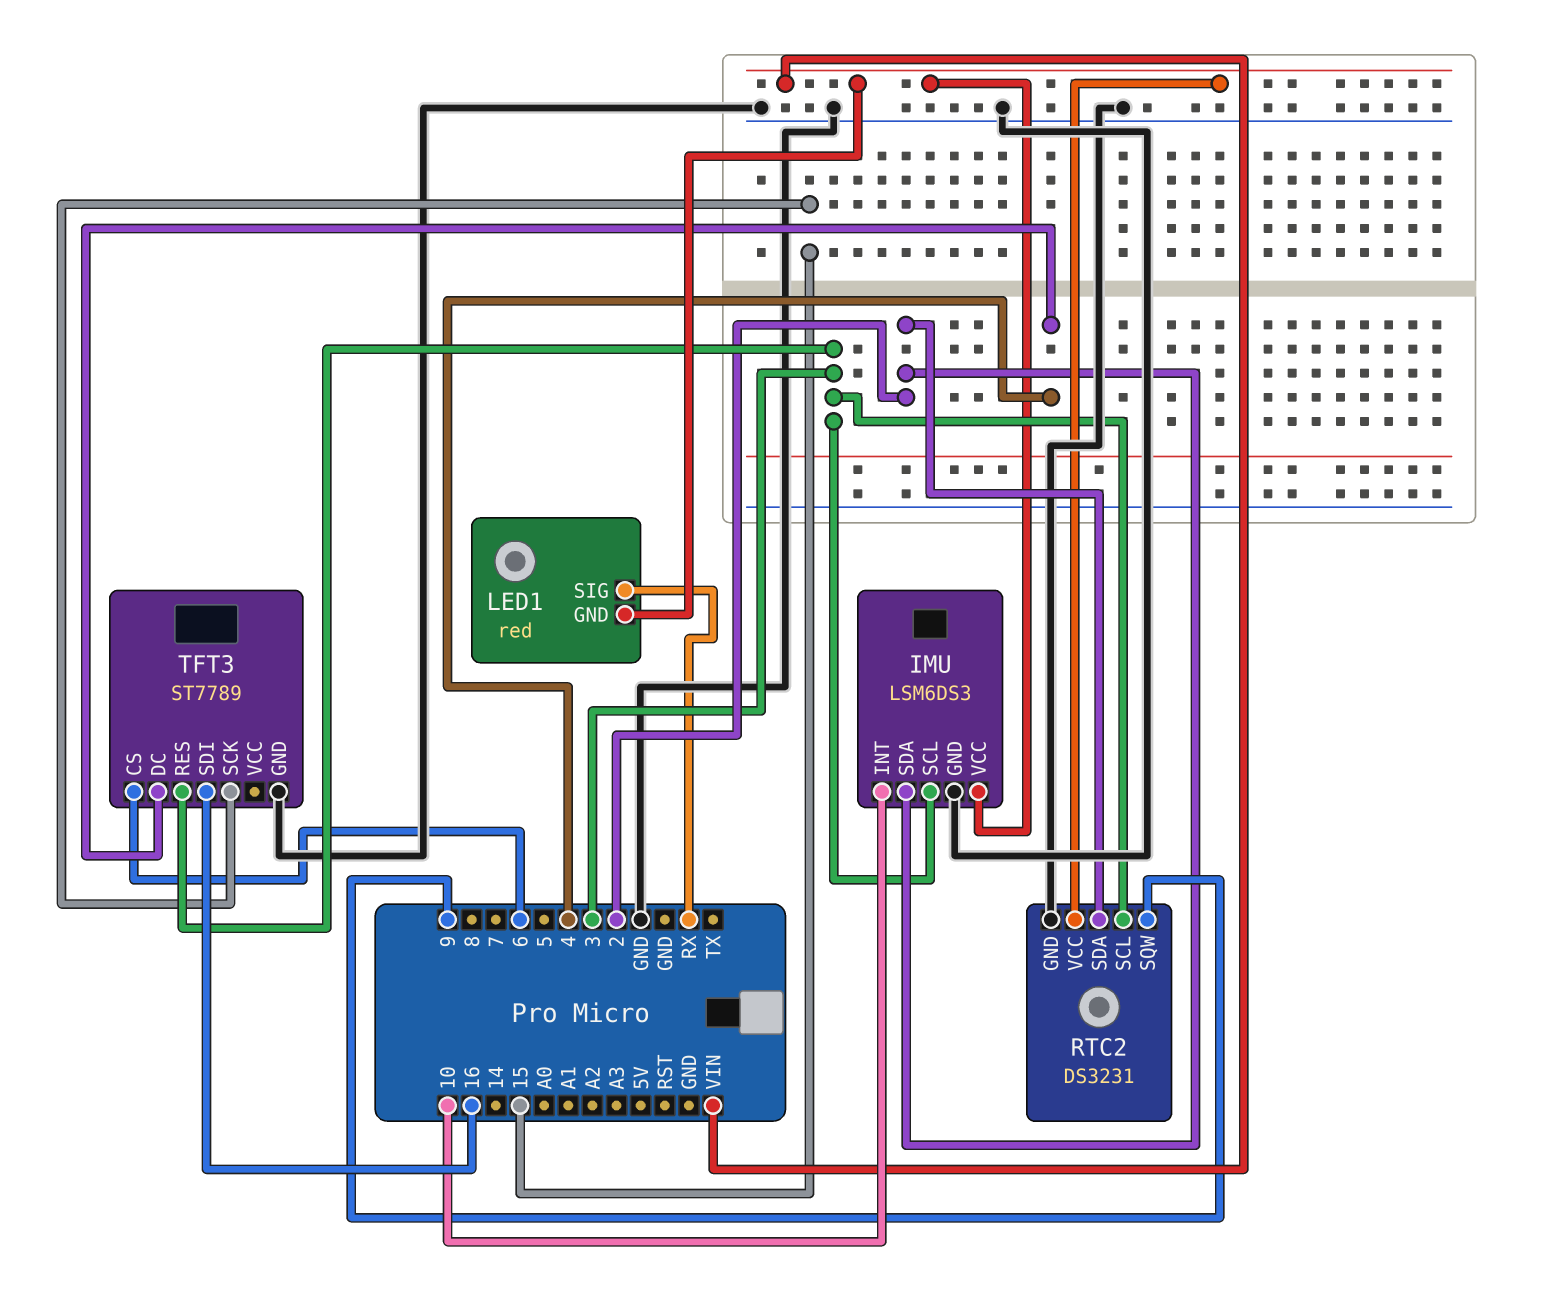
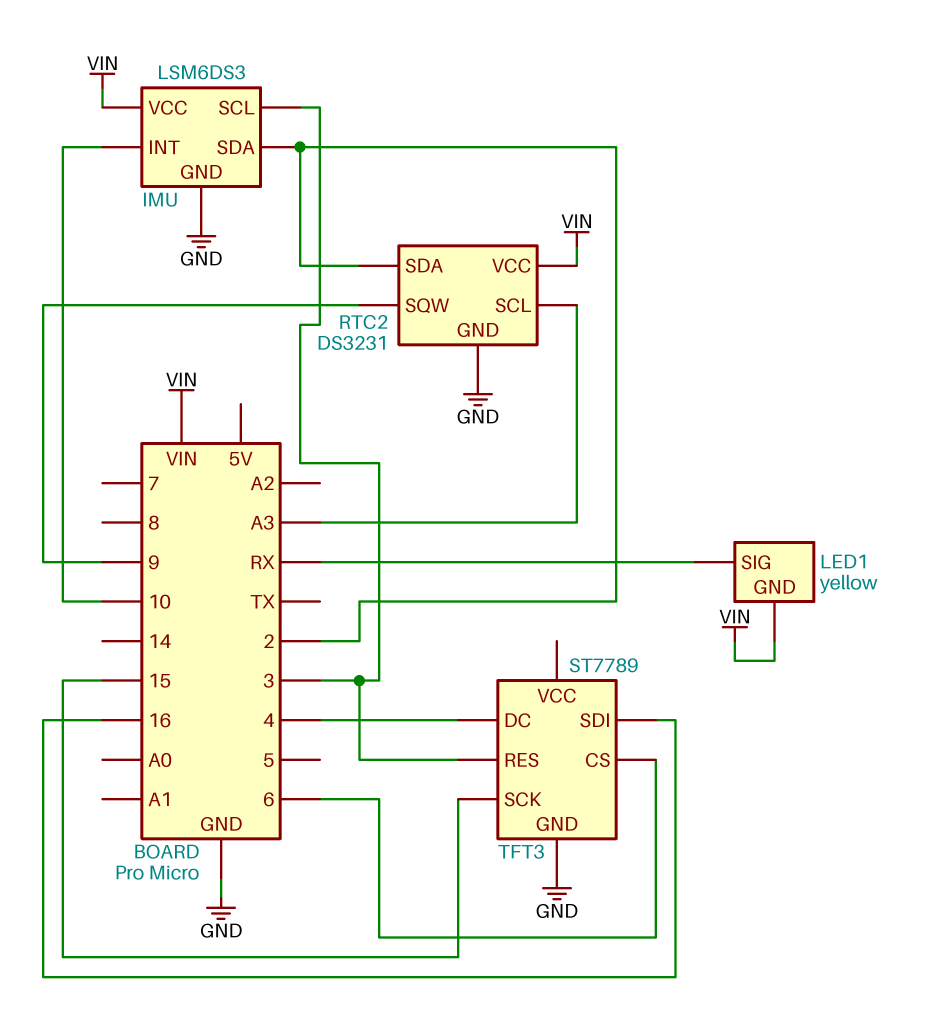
LED1: red -> yellow
RTC2 pin SCL: 3 -> A3

